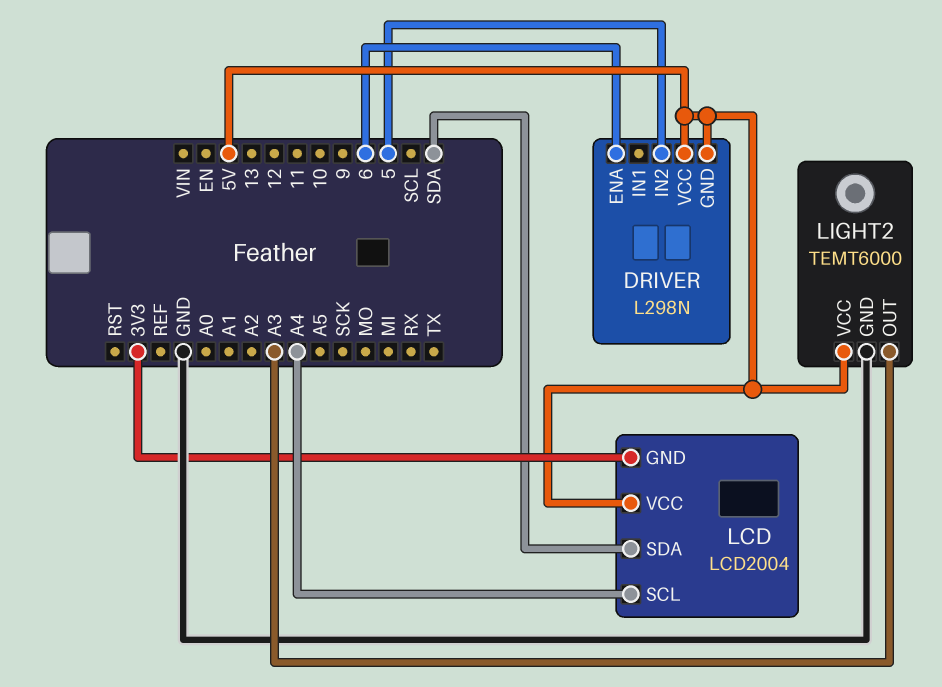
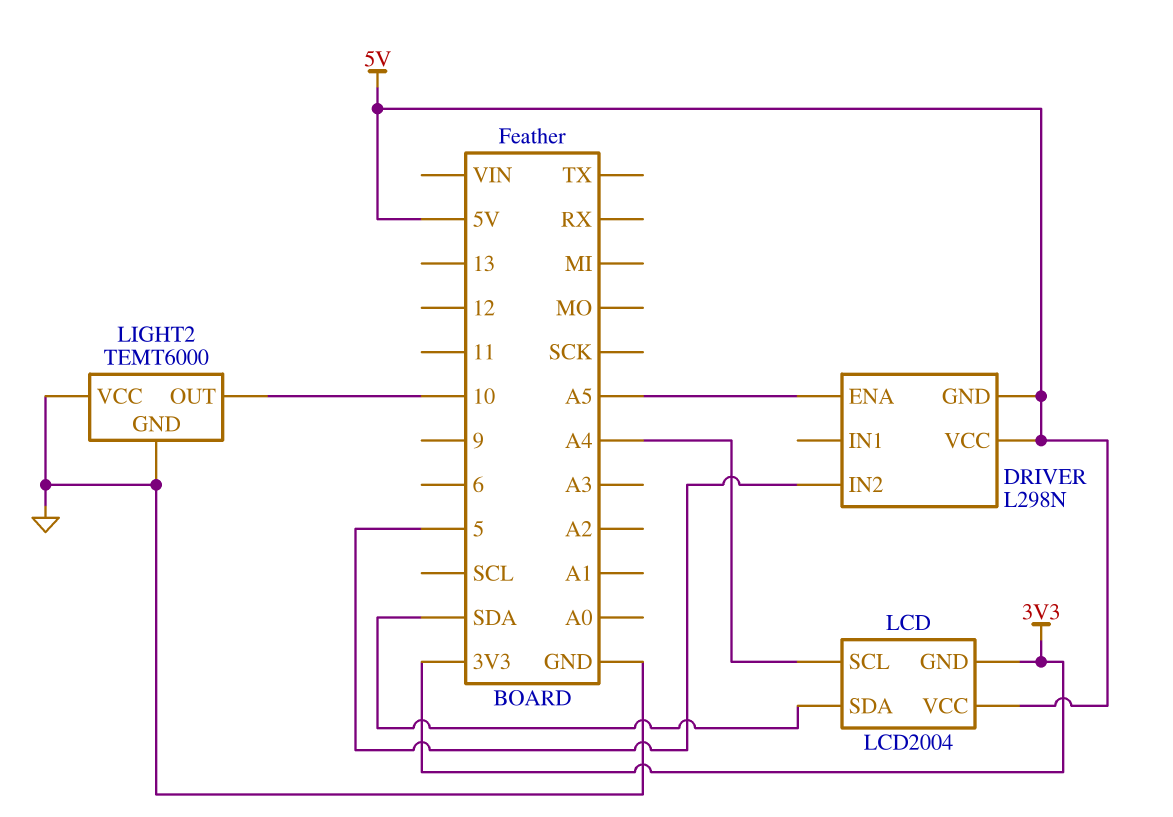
DRIVER pin ENA: 6 -> A5
LIGHT2 pin OUT: A3 -> 10
LIGHT2 pin VCC: 5V -> GND

